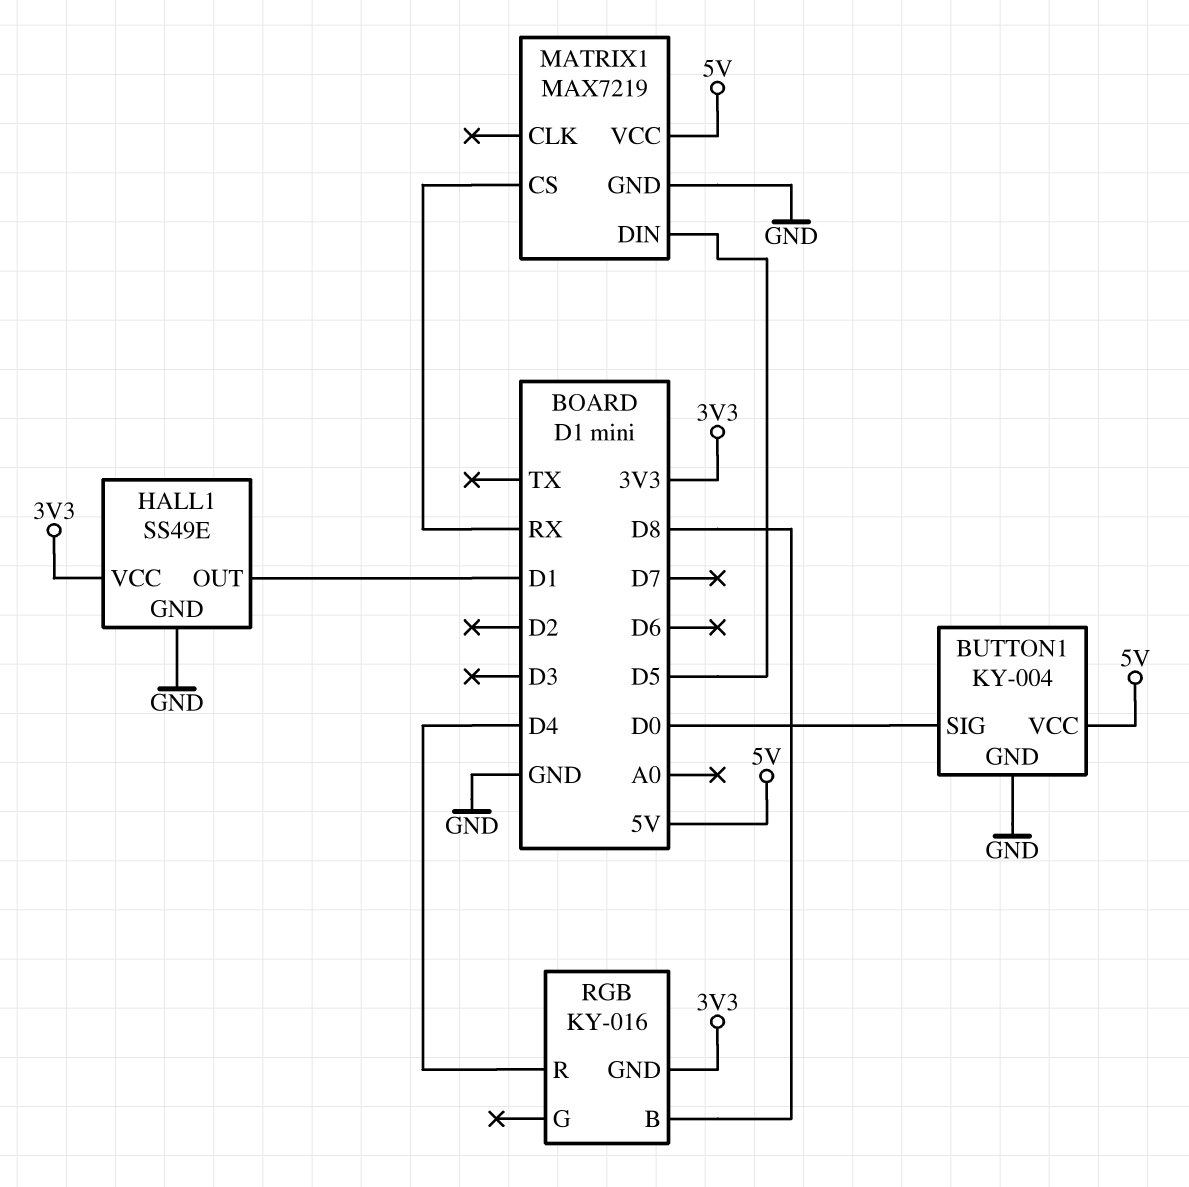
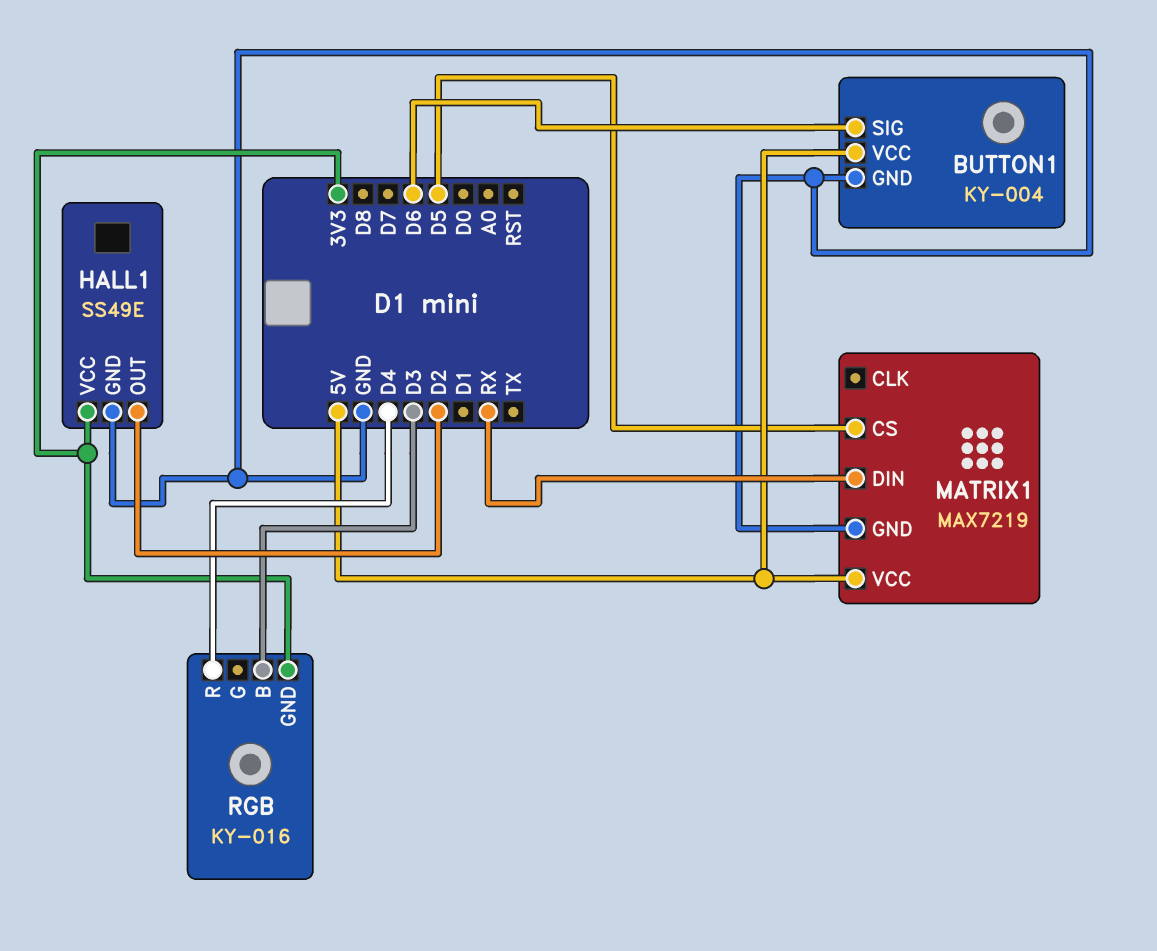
BUTTON1 pin SIG: D0 -> D6
HALL1 pin OUT: D1 -> D2
MATRIX1 pin CS: RX -> D5
MATRIX1 pin DIN: D5 -> RX
RGB pin B: D8 -> D3

